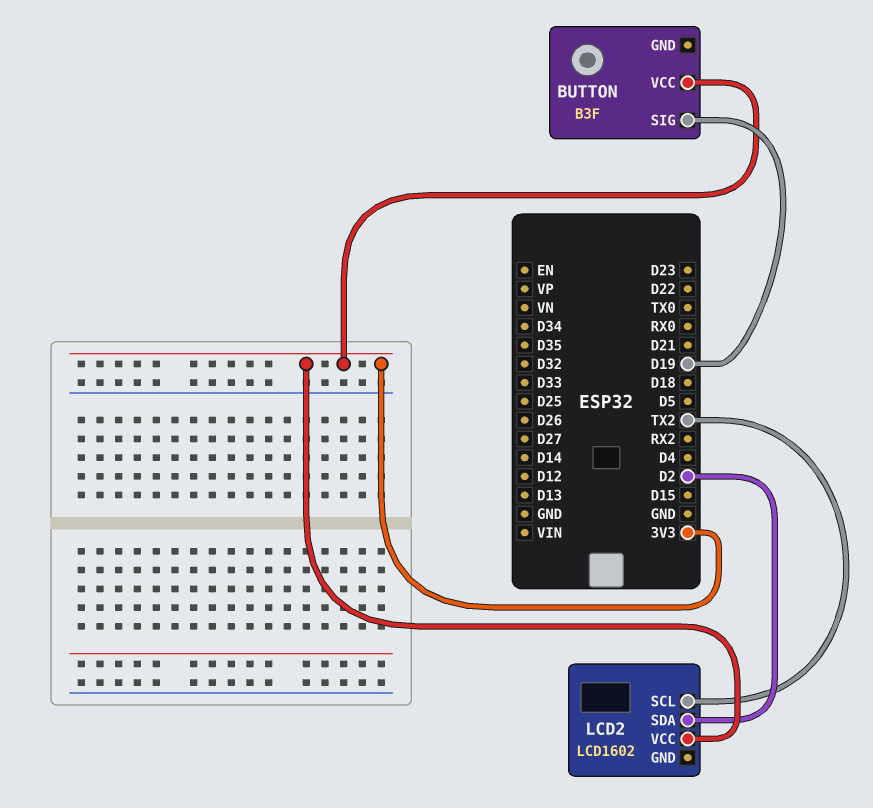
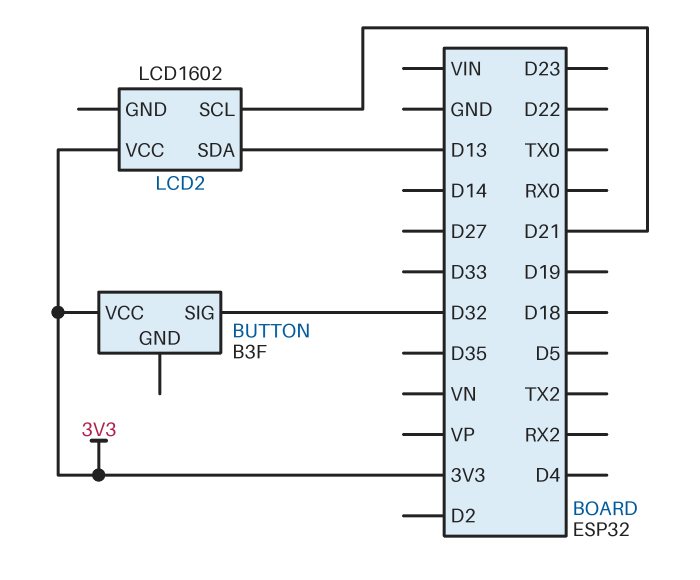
BUTTON pin SIG: D19 -> D32
LCD2 pin SCL: TX2 -> D21
LCD2 pin SDA: D2 -> D13

